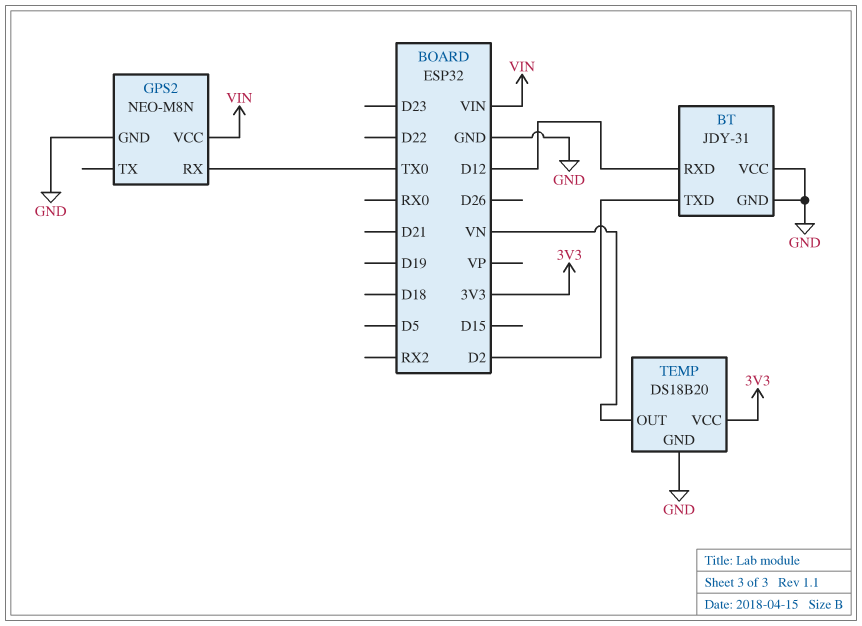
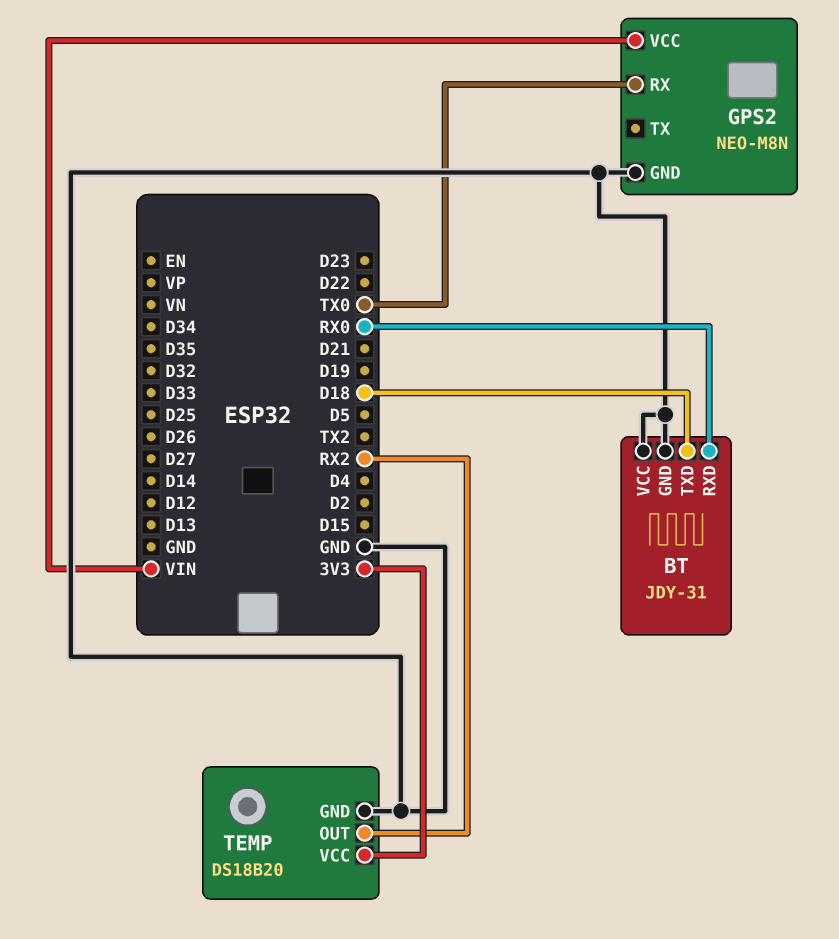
BT pin RXD: D12 -> RX0
BT pin TXD: D2 -> D18
TEMP pin OUT: VN -> RX2

